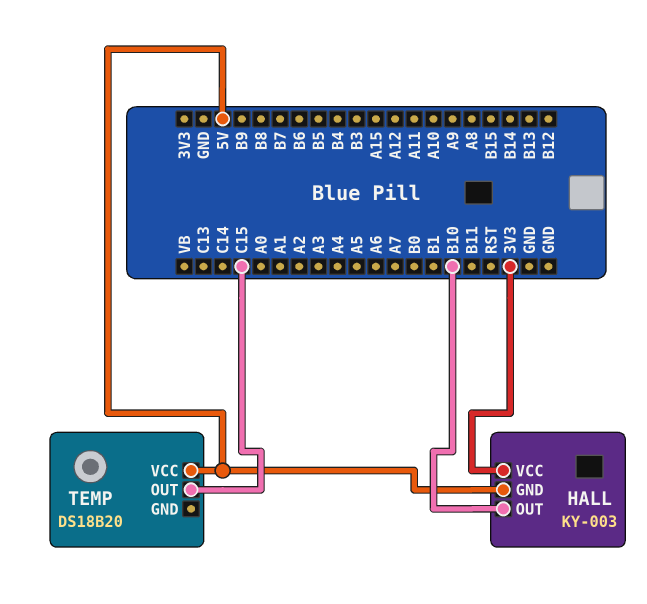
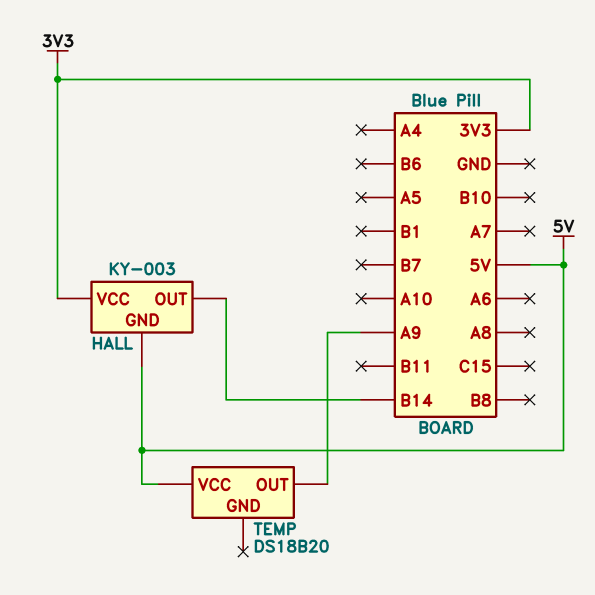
HALL pin OUT: B10 -> B14
TEMP pin OUT: C15 -> A9

